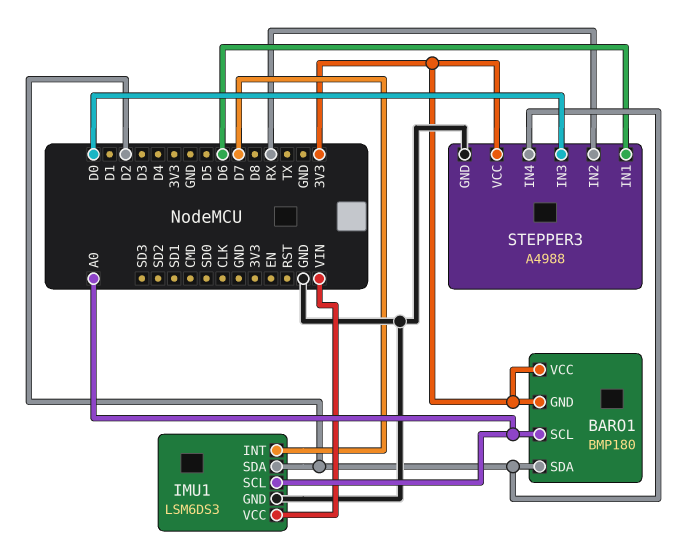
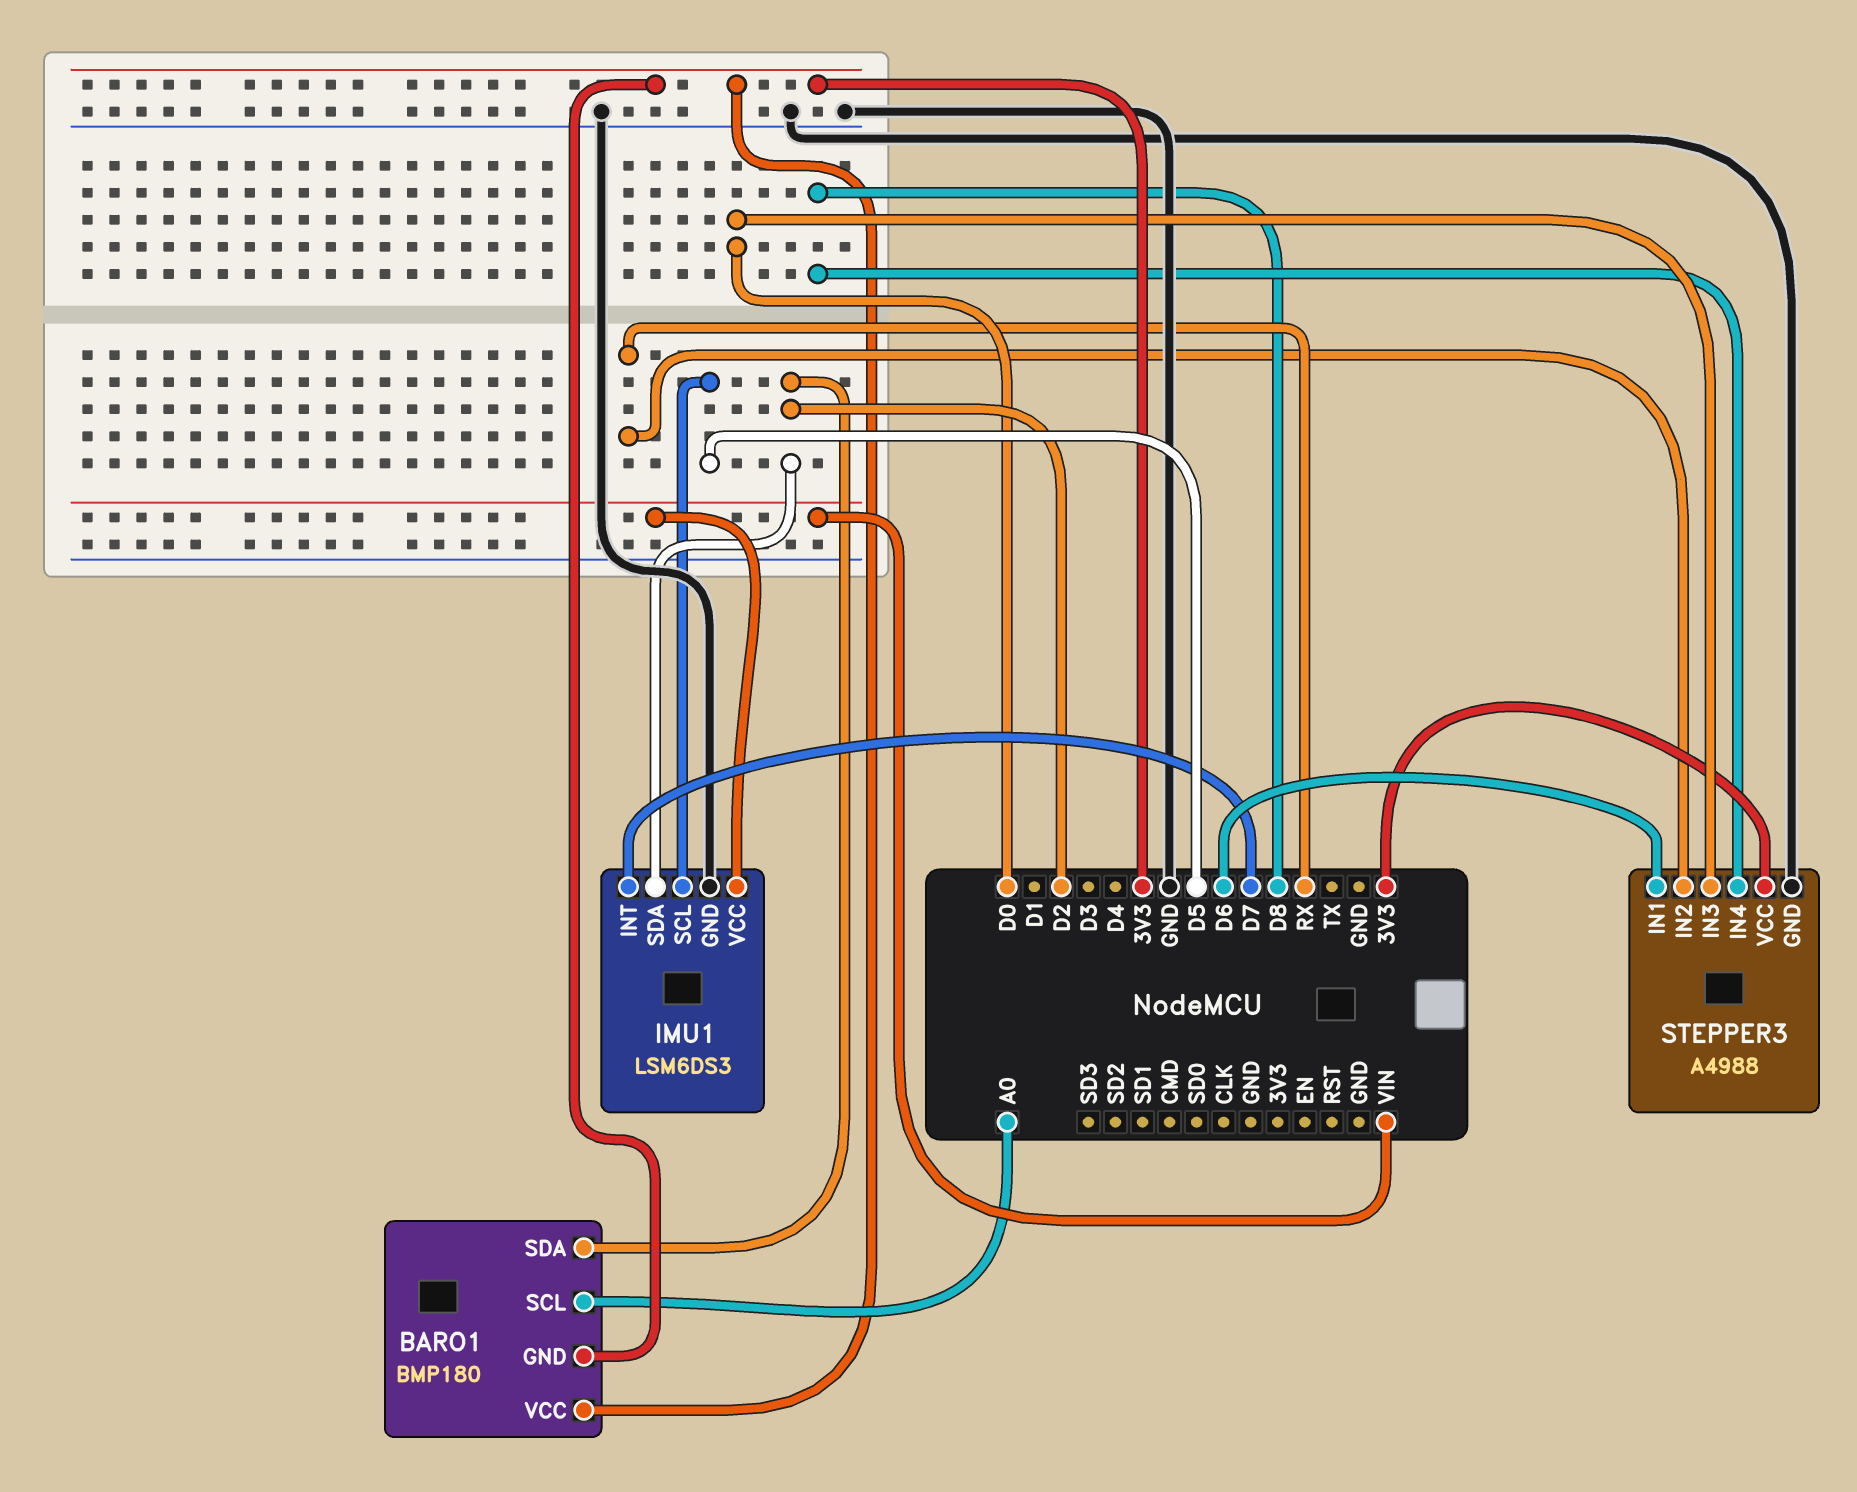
IMU1 pin SCL: A0 -> D5
STEPPER3 pin IN4: D2 -> D8

